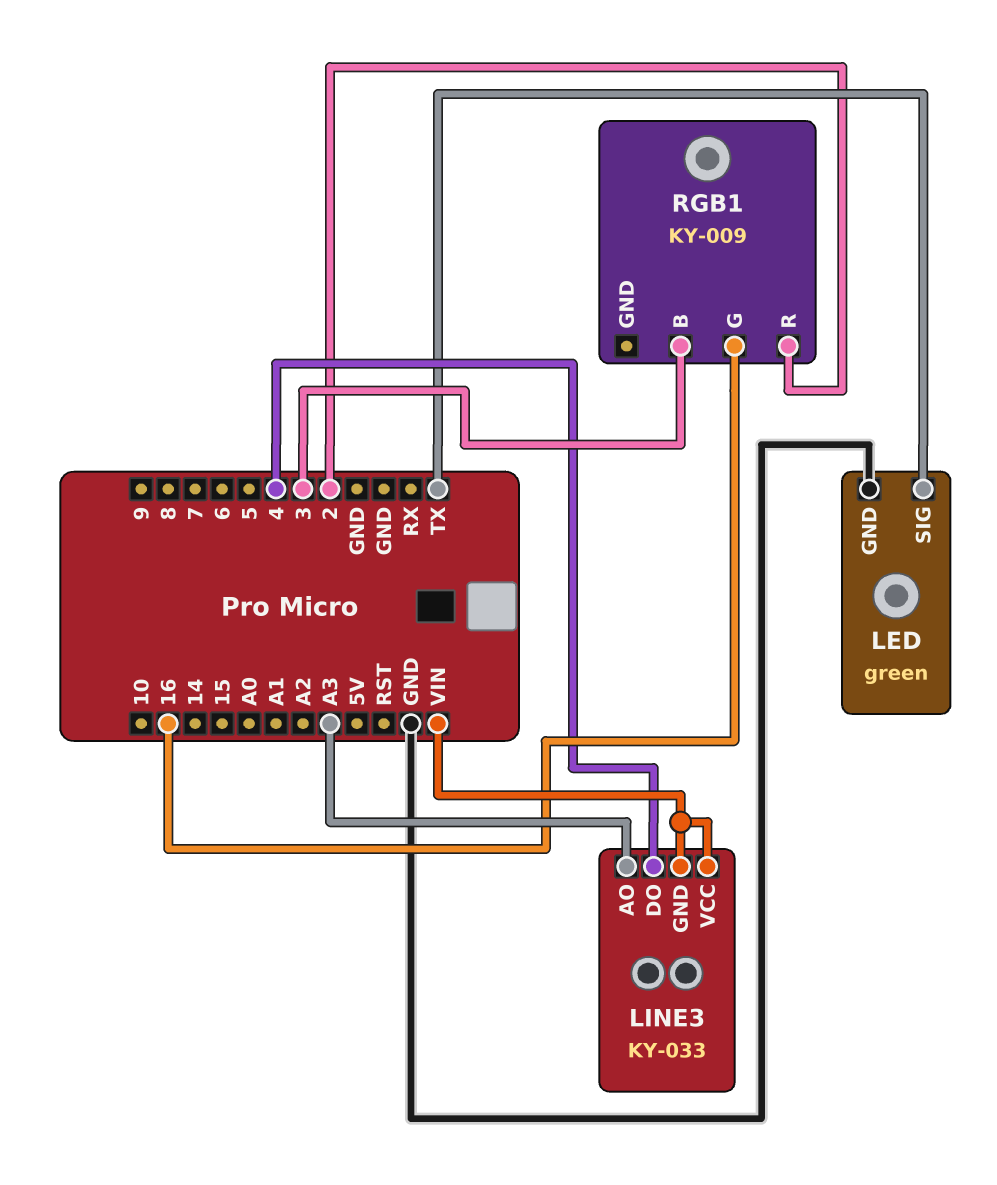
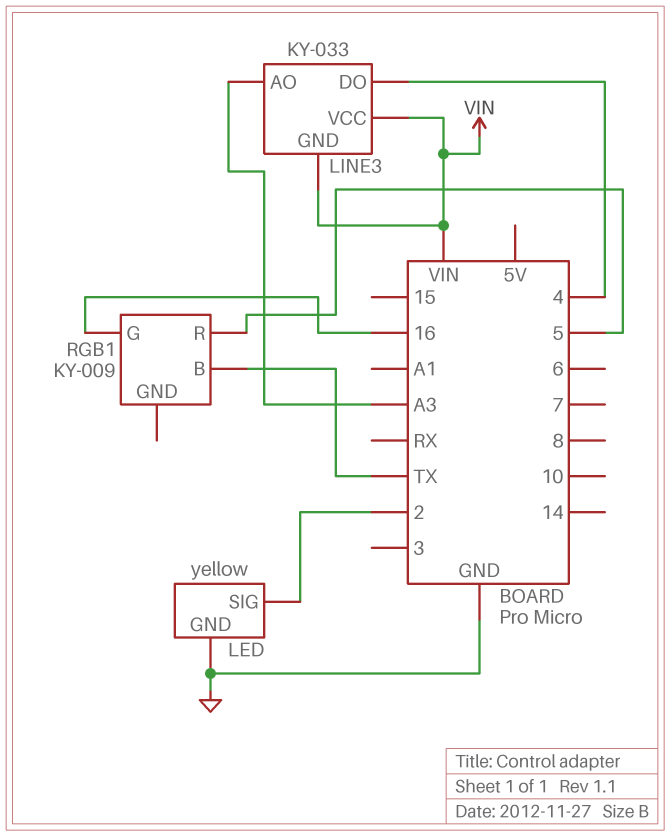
LED: green -> yellow
LED pin SIG: TX -> 2
RGB1 pin B: 3 -> TX
RGB1 pin R: 2 -> 5

